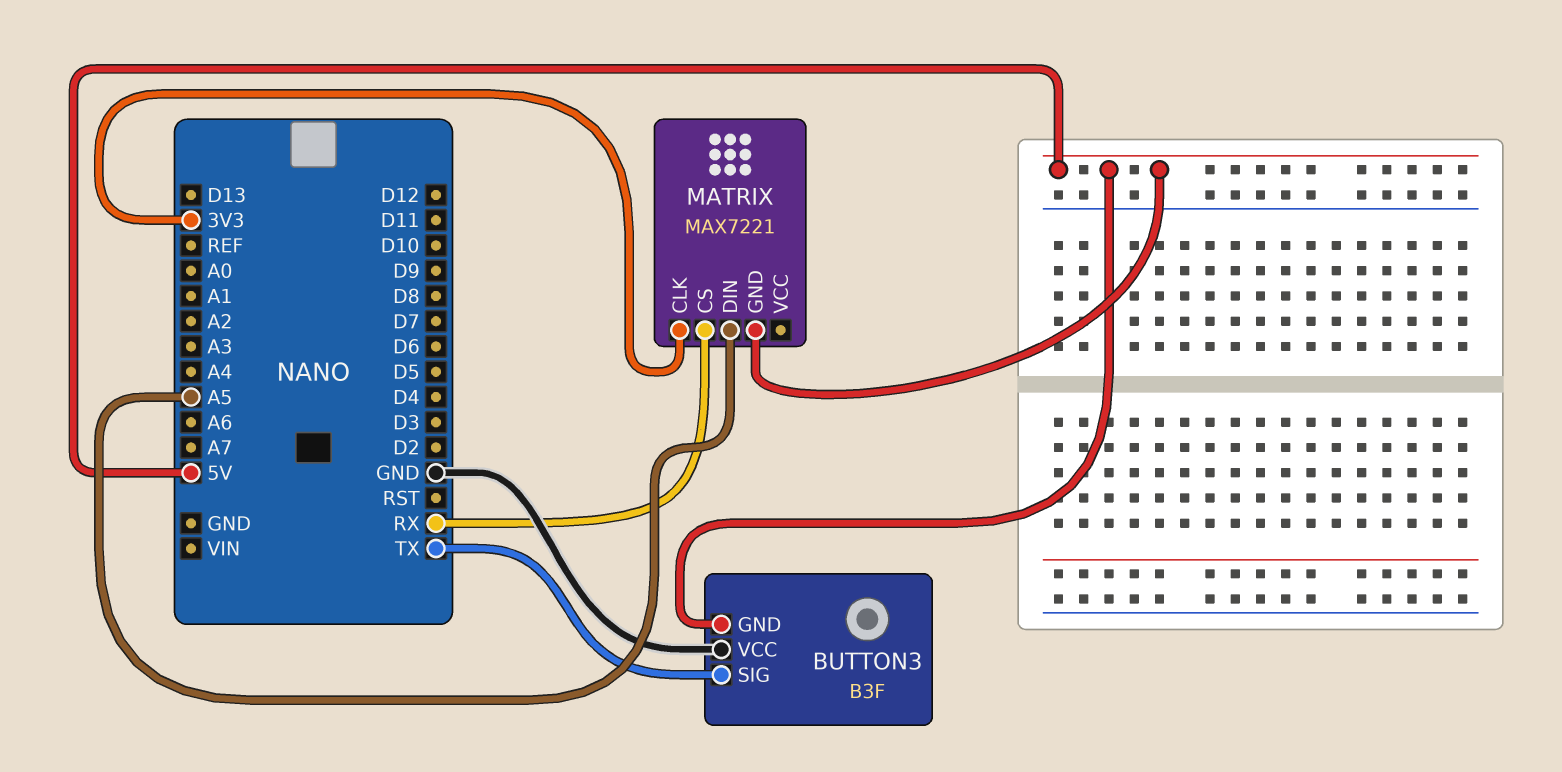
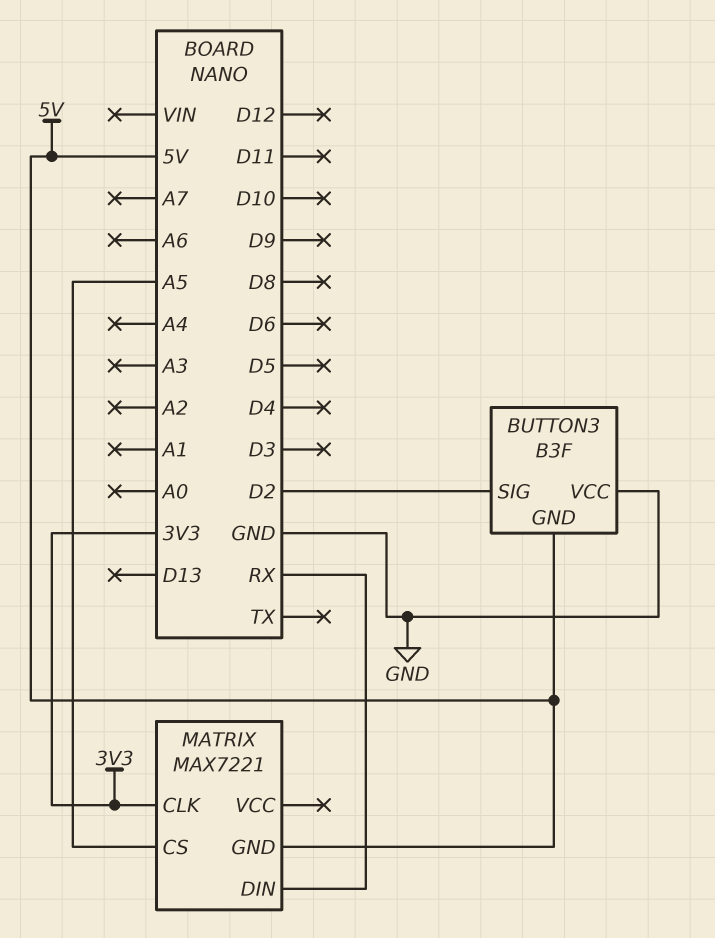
BUTTON3 pin SIG: TX -> D2
MATRIX pin CS: RX -> A5
MATRIX pin DIN: A5 -> RX

